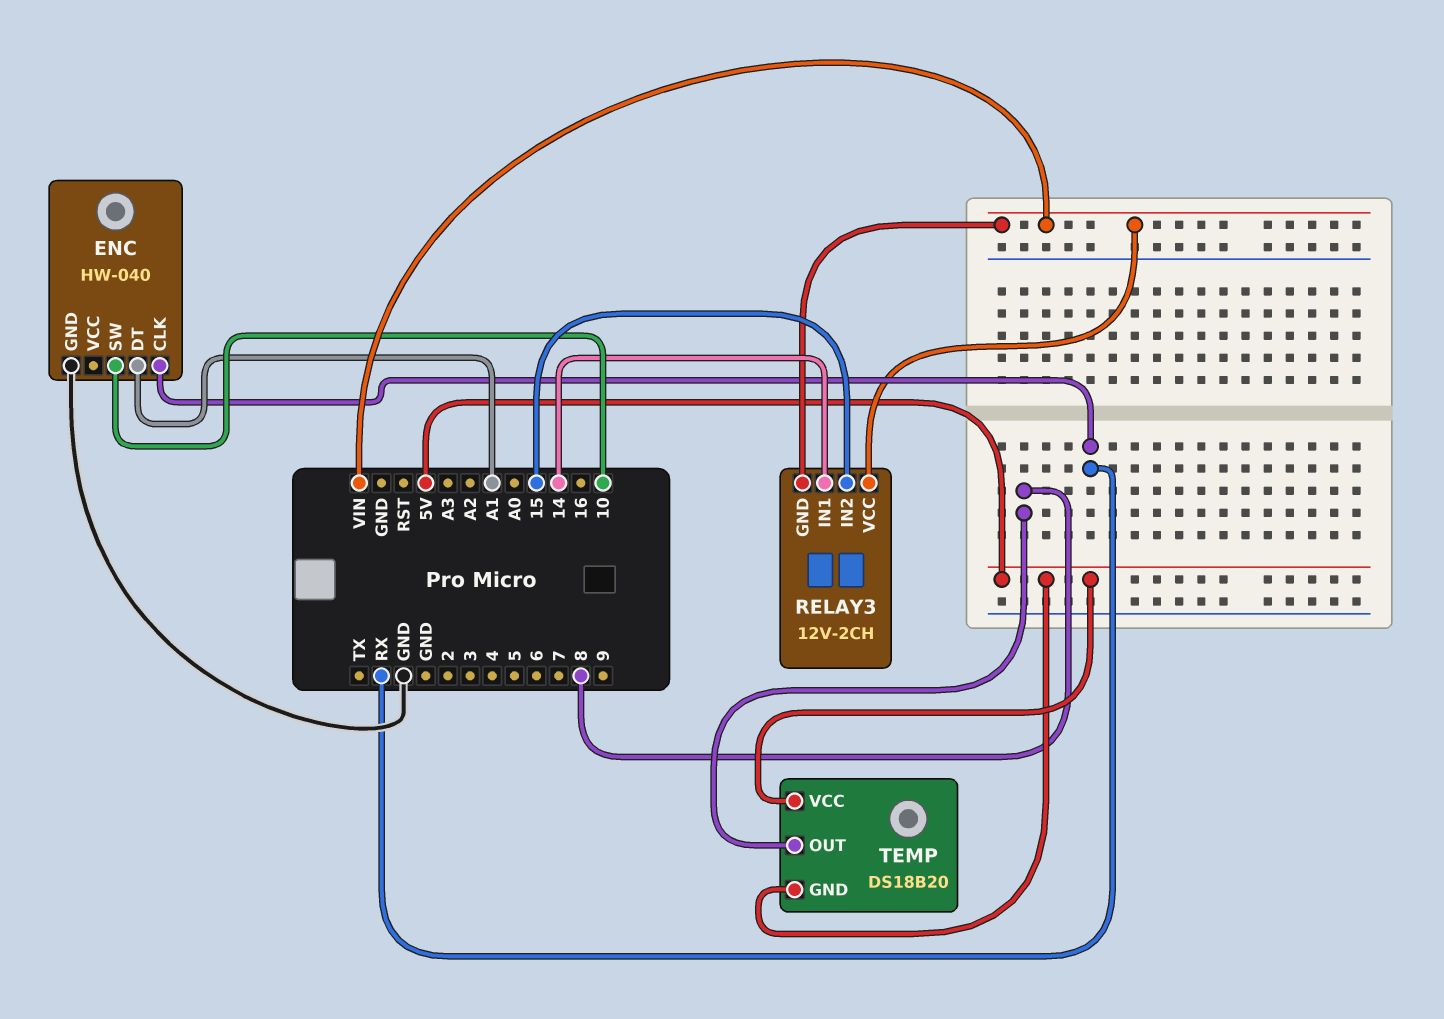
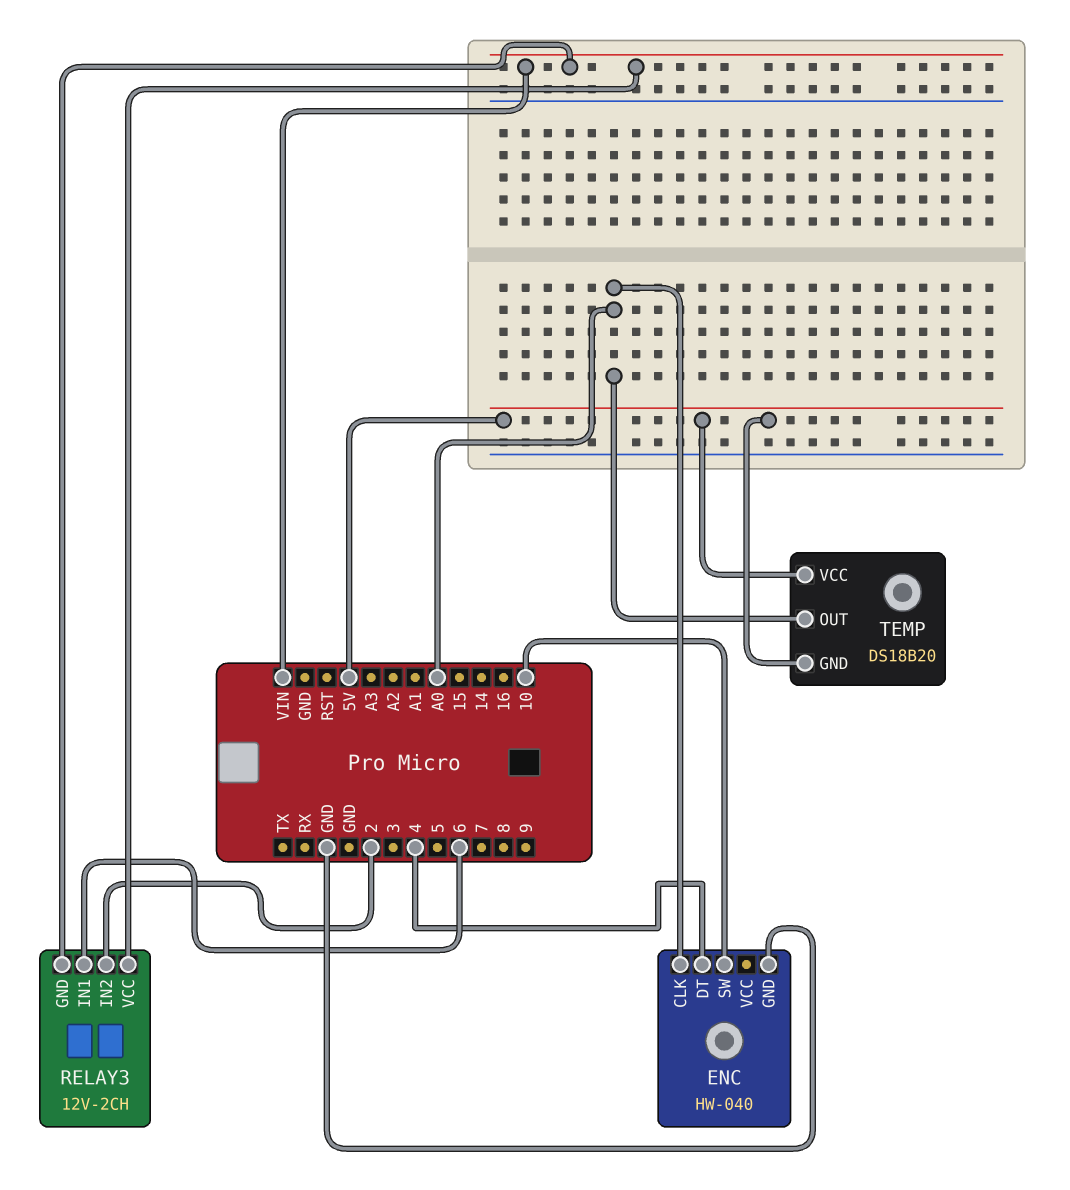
ENC pin CLK: RX -> A0
ENC pin DT: A1 -> 4
RELAY3 pin IN1: 14 -> 6
RELAY3 pin IN2: 15 -> 2
TEMP pin OUT: 8 -> A0

